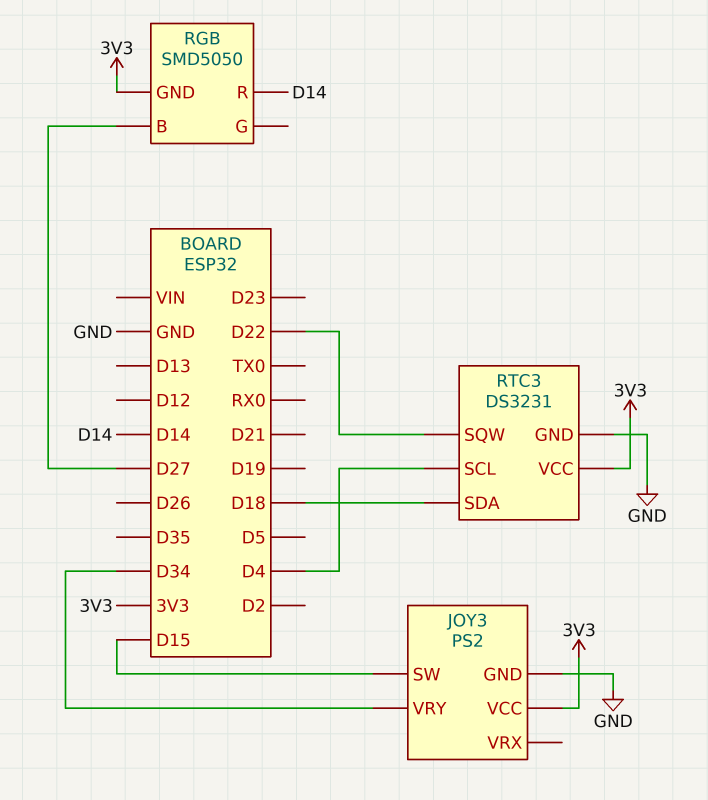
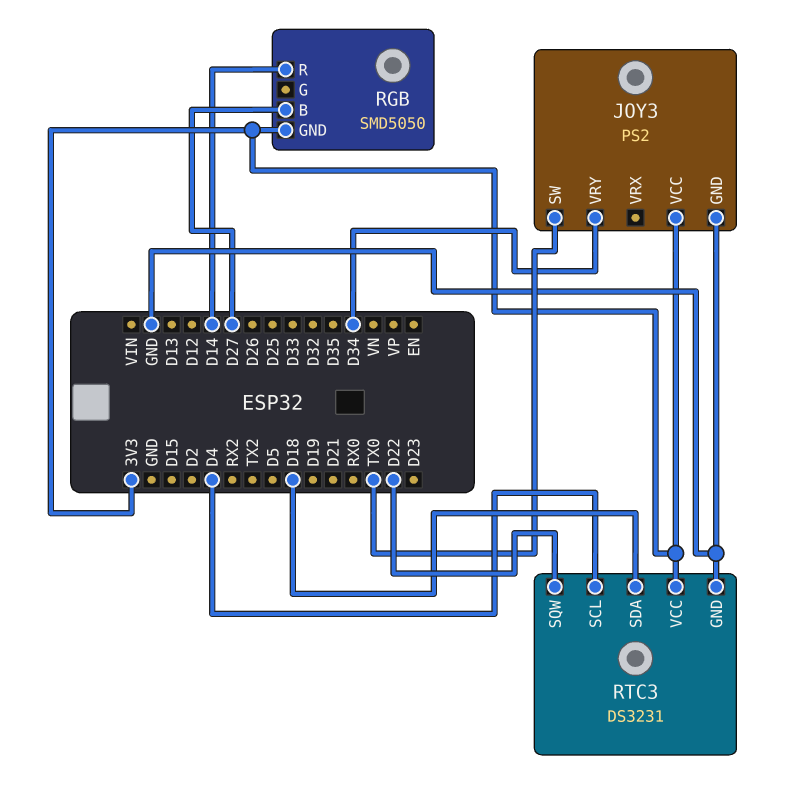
JOY3 pin SW: D15 -> TX0

